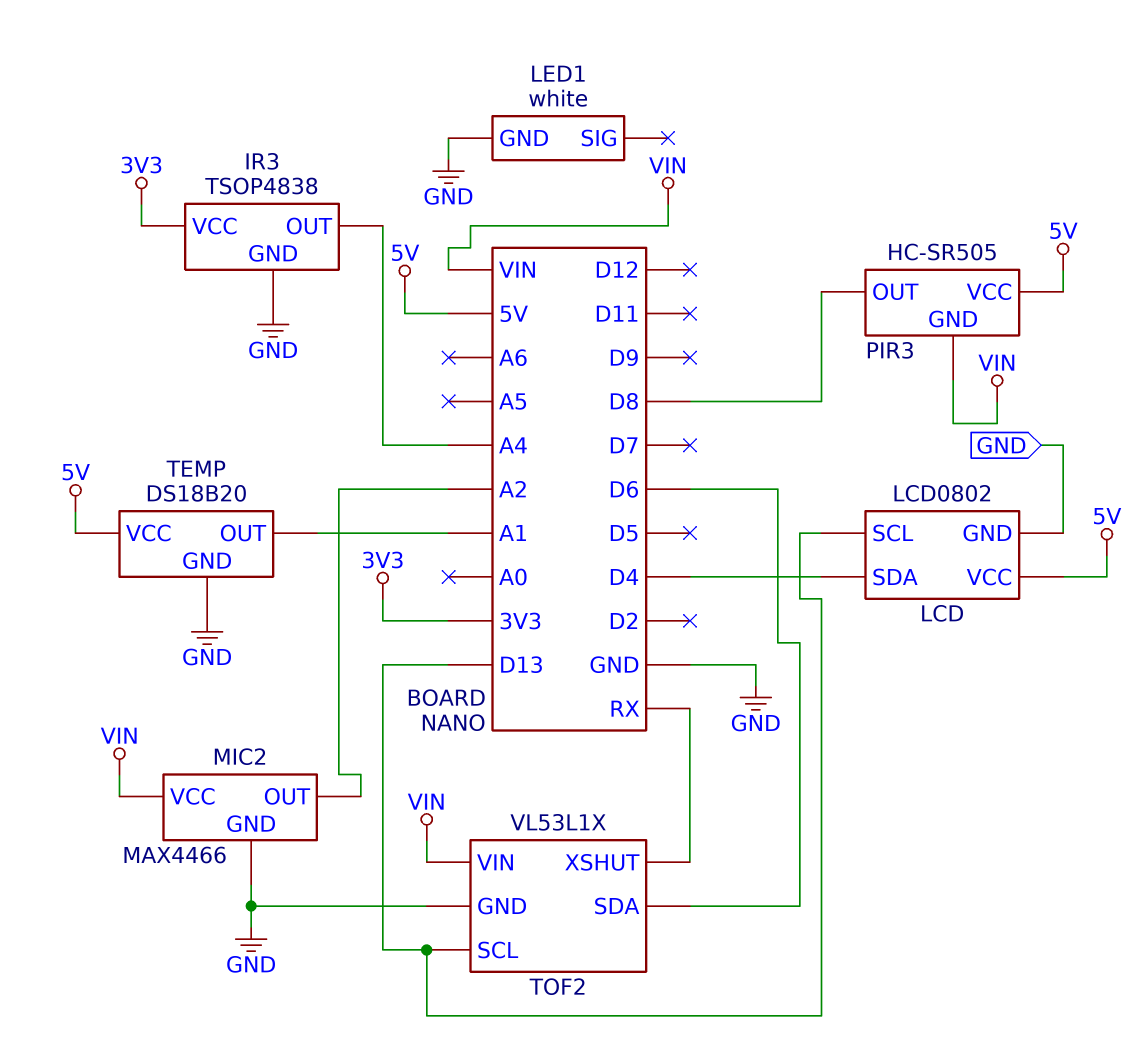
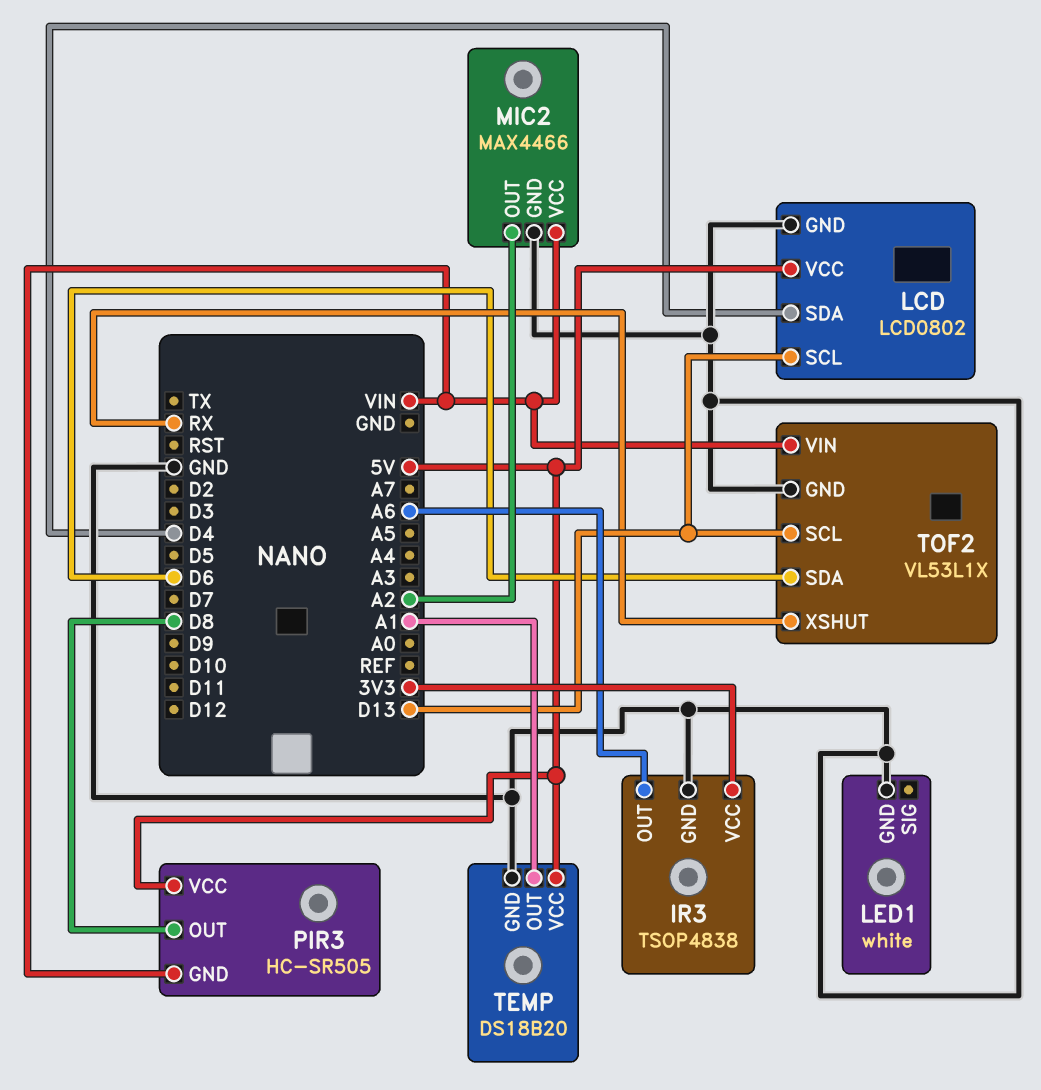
IR3 pin OUT: A4 -> A6

